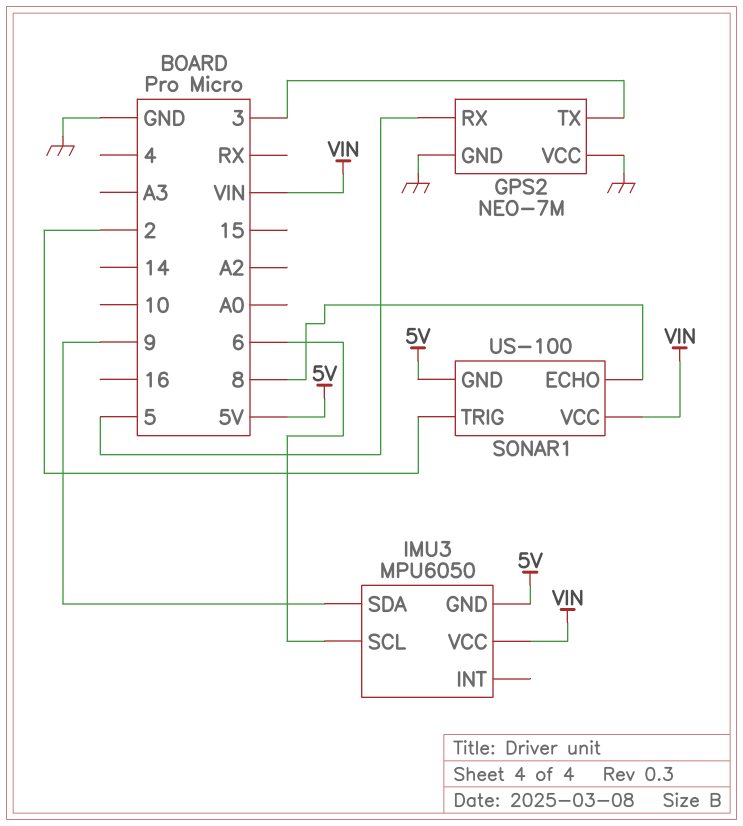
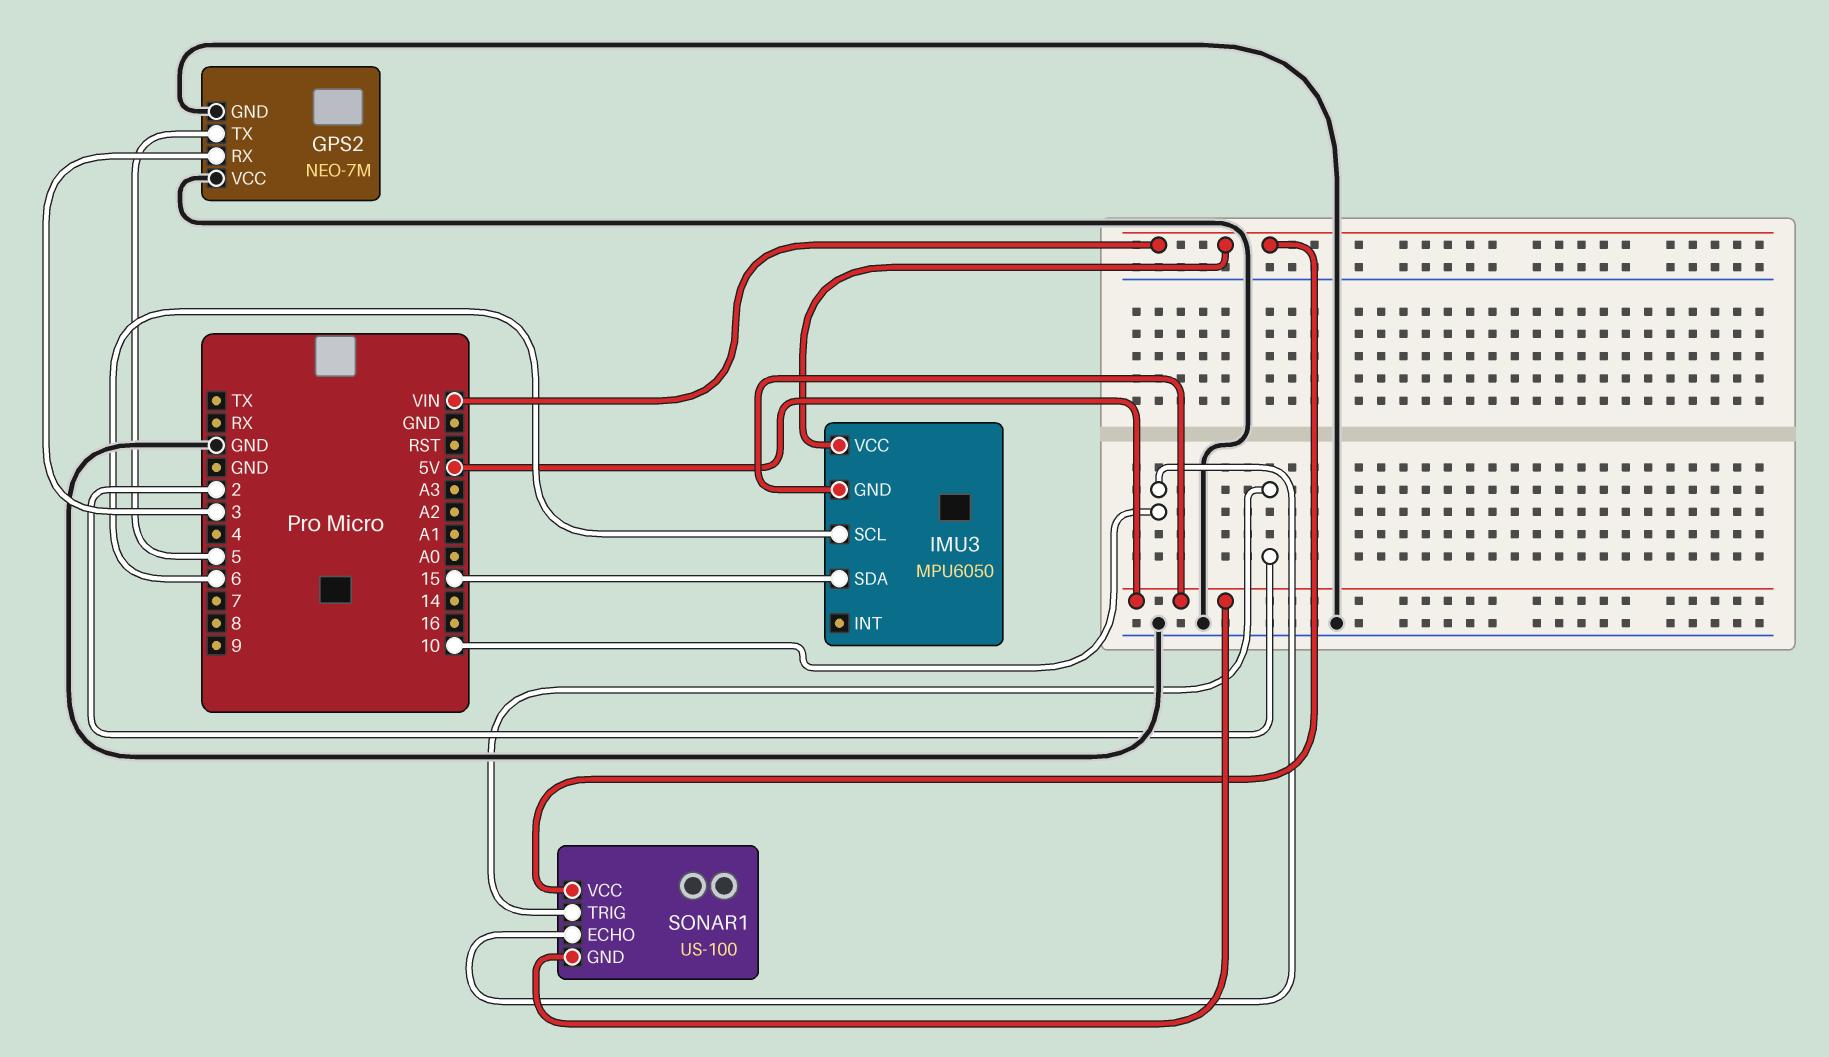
GPS2 pin RX: 5 -> 3
GPS2 pin TX: 3 -> 5
IMU3 pin SDA: 9 -> 15
SONAR1 pin ECHO: 8 -> 10

